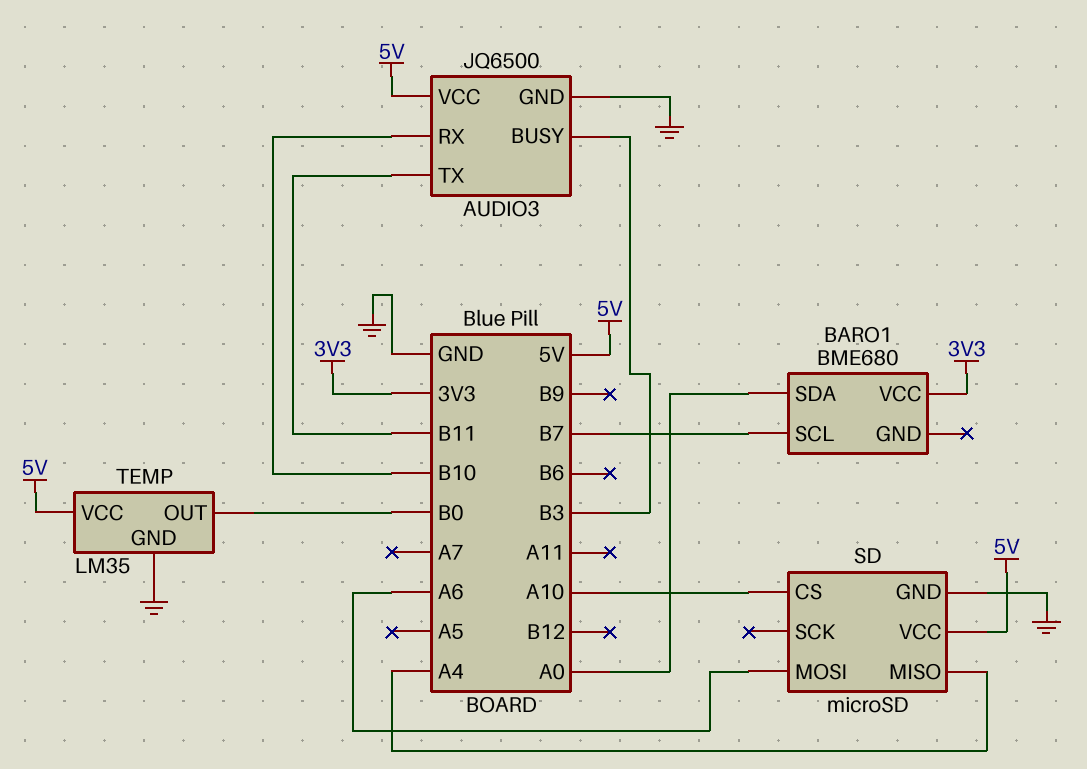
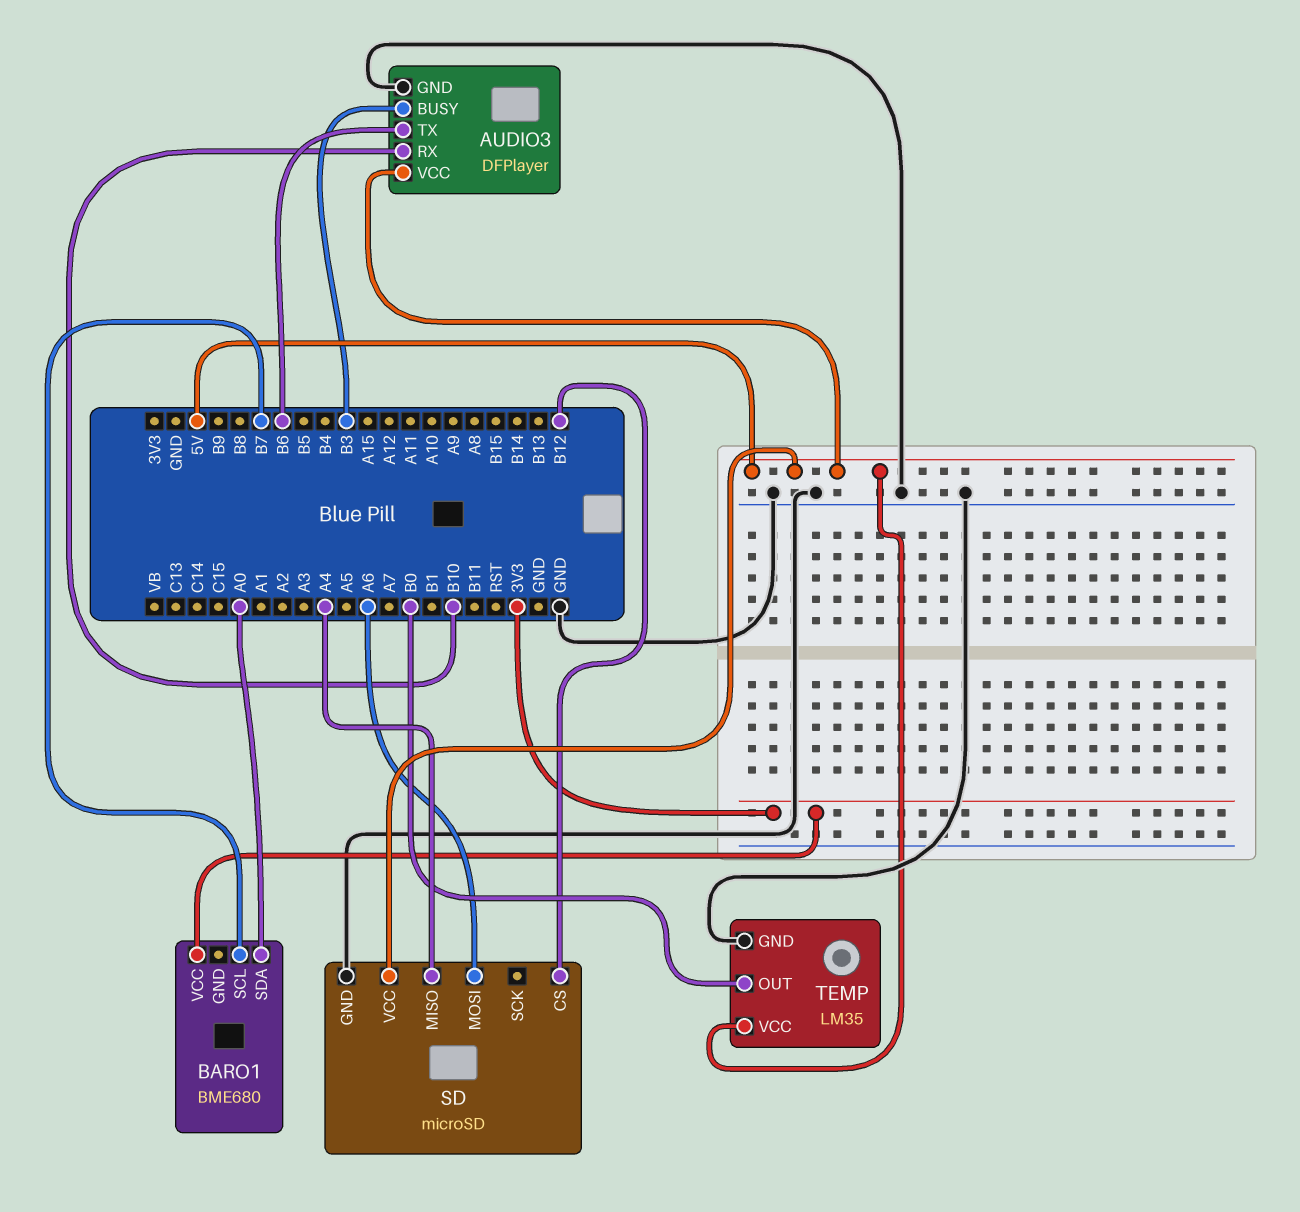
AUDIO3: JQ6500 -> DFPlayer
AUDIO3 pin TX: B11 -> B6
SD pin CS: A10 -> B12

